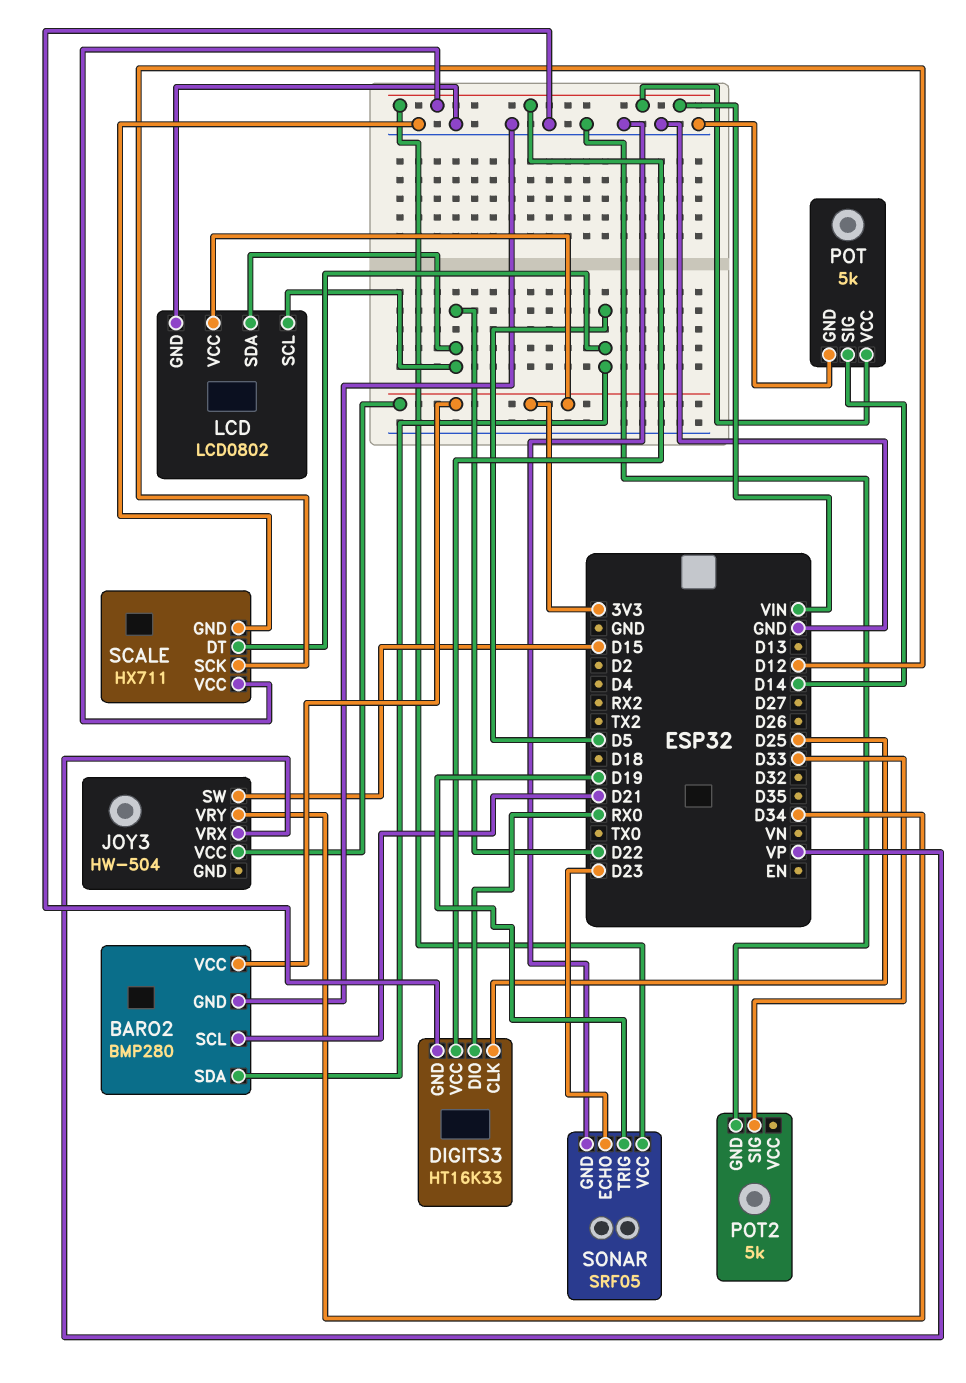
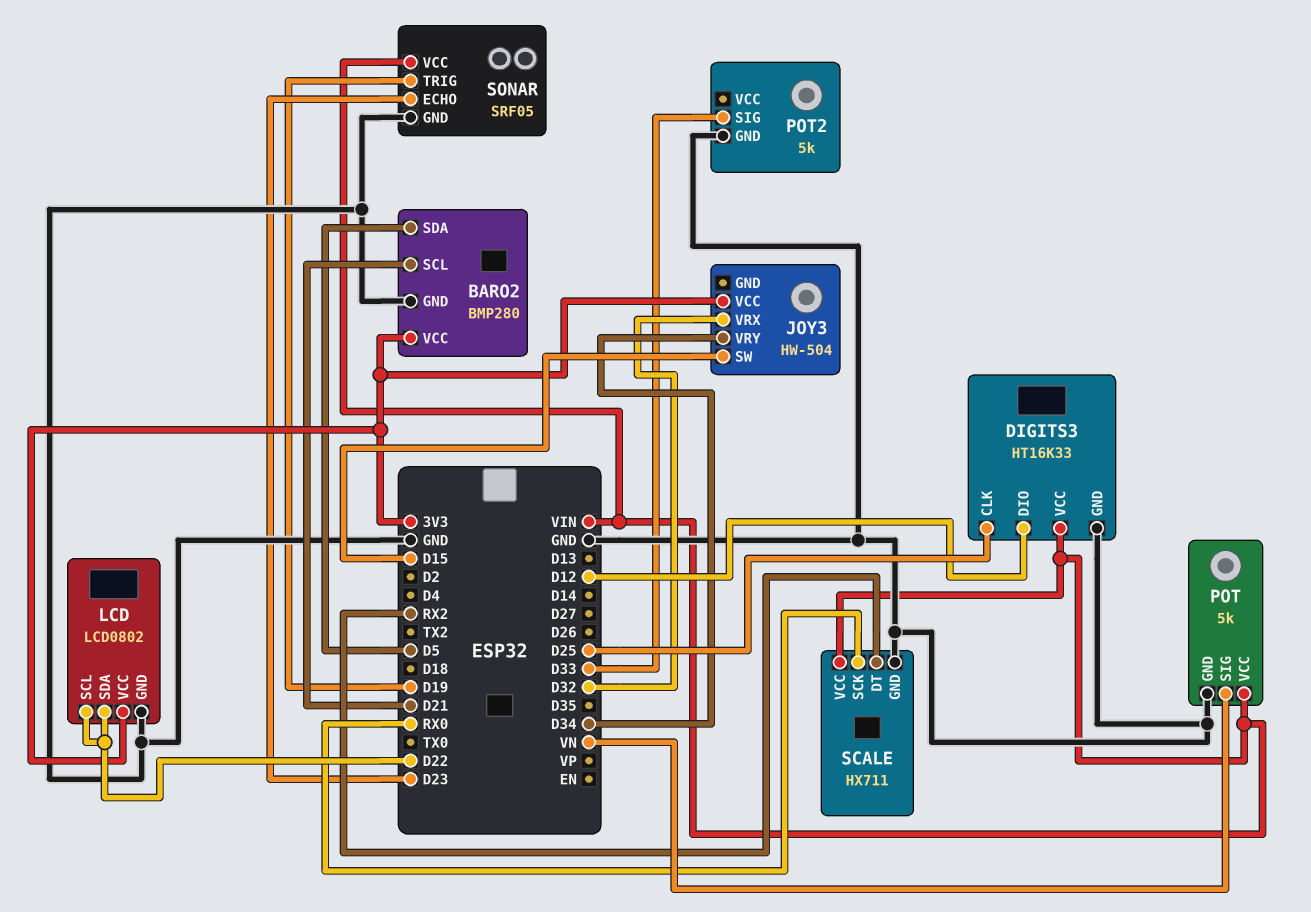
DIGITS3 pin DIO: RX0 -> D12
JOY3 pin VRX: VP -> D32
POT pin SIG: D14 -> VN
SCALE pin DT: D5 -> RX2
SCALE pin SCK: D12 -> RX0

